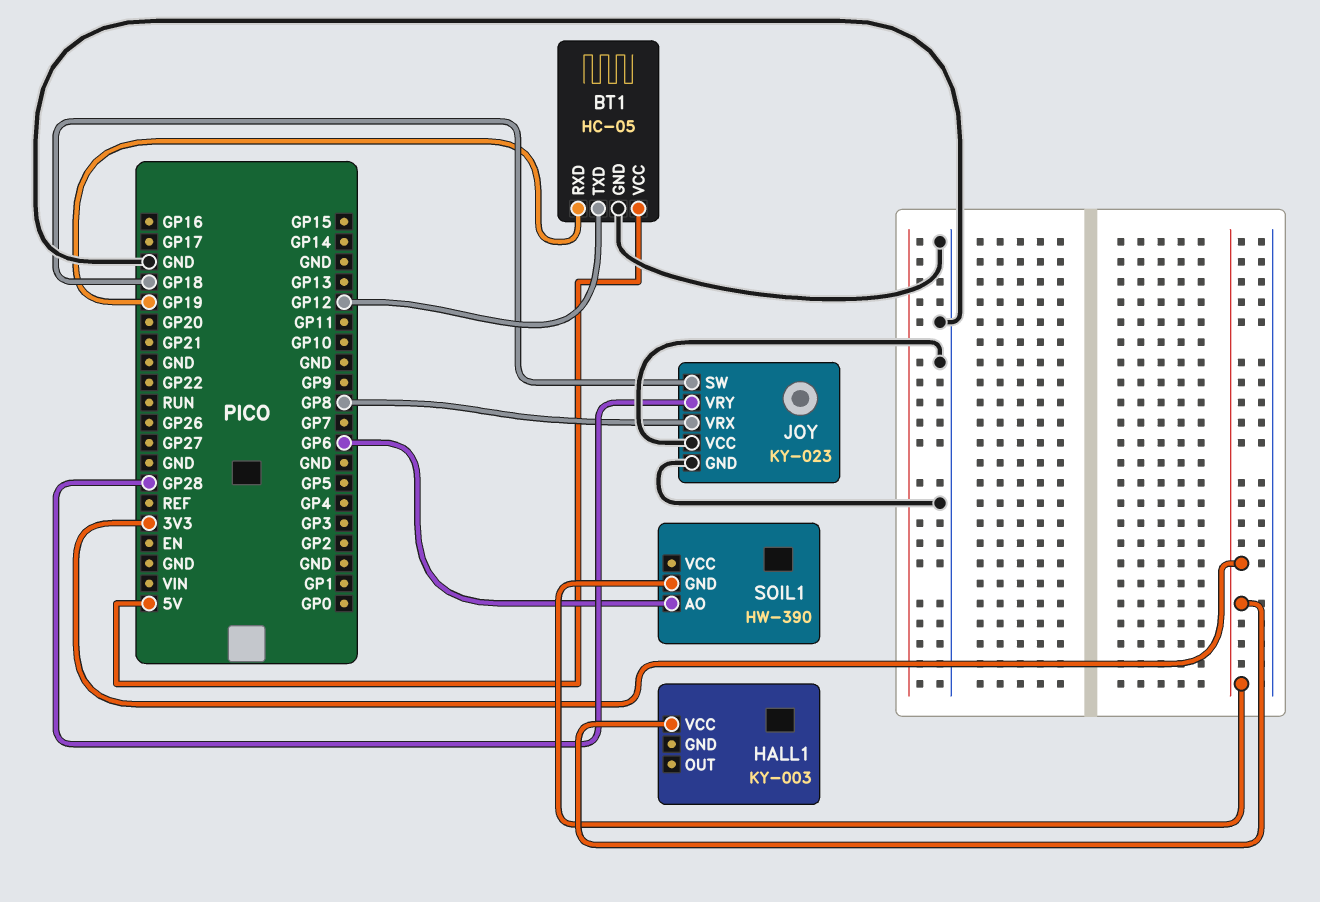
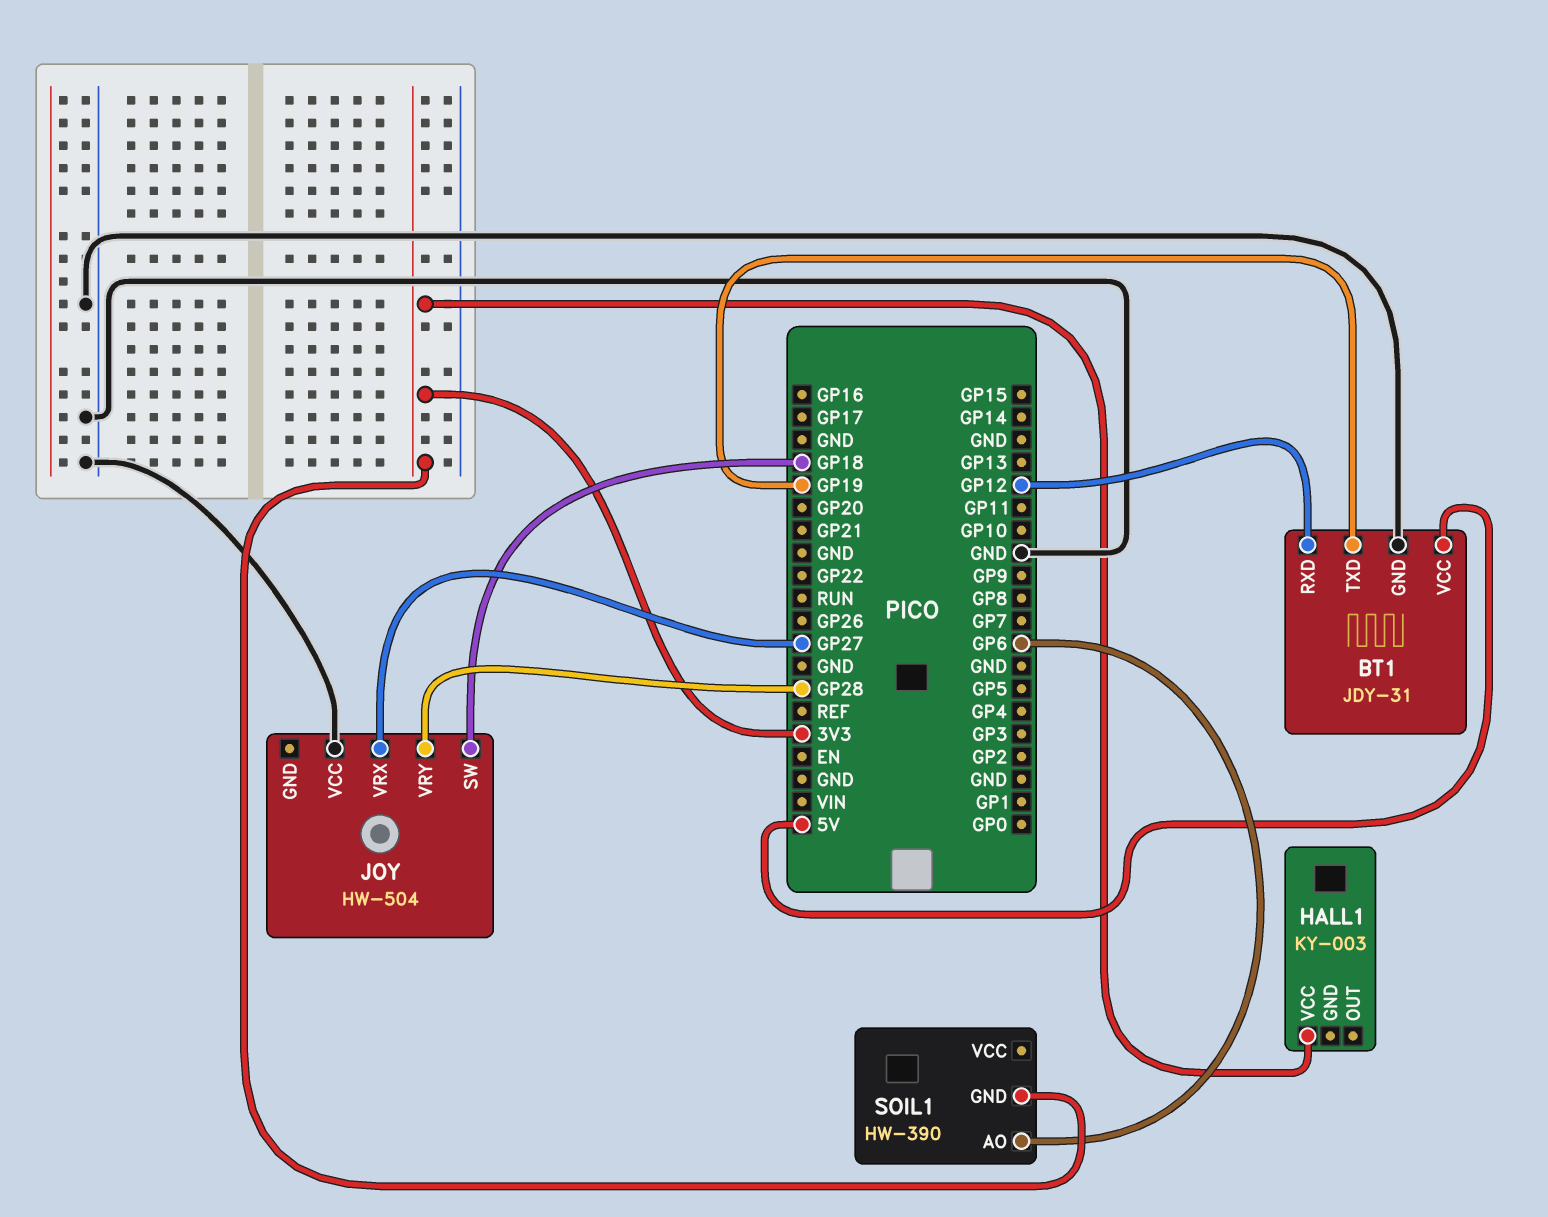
BT1: HC-05 -> JDY-31
BT1 pin RXD: GP19 -> GP12
BT1 pin TXD: GP12 -> GP19
JOY: KY-023 -> HW-504
JOY pin GND: GND -> none
JOY pin VRX: GP8 -> GP27

